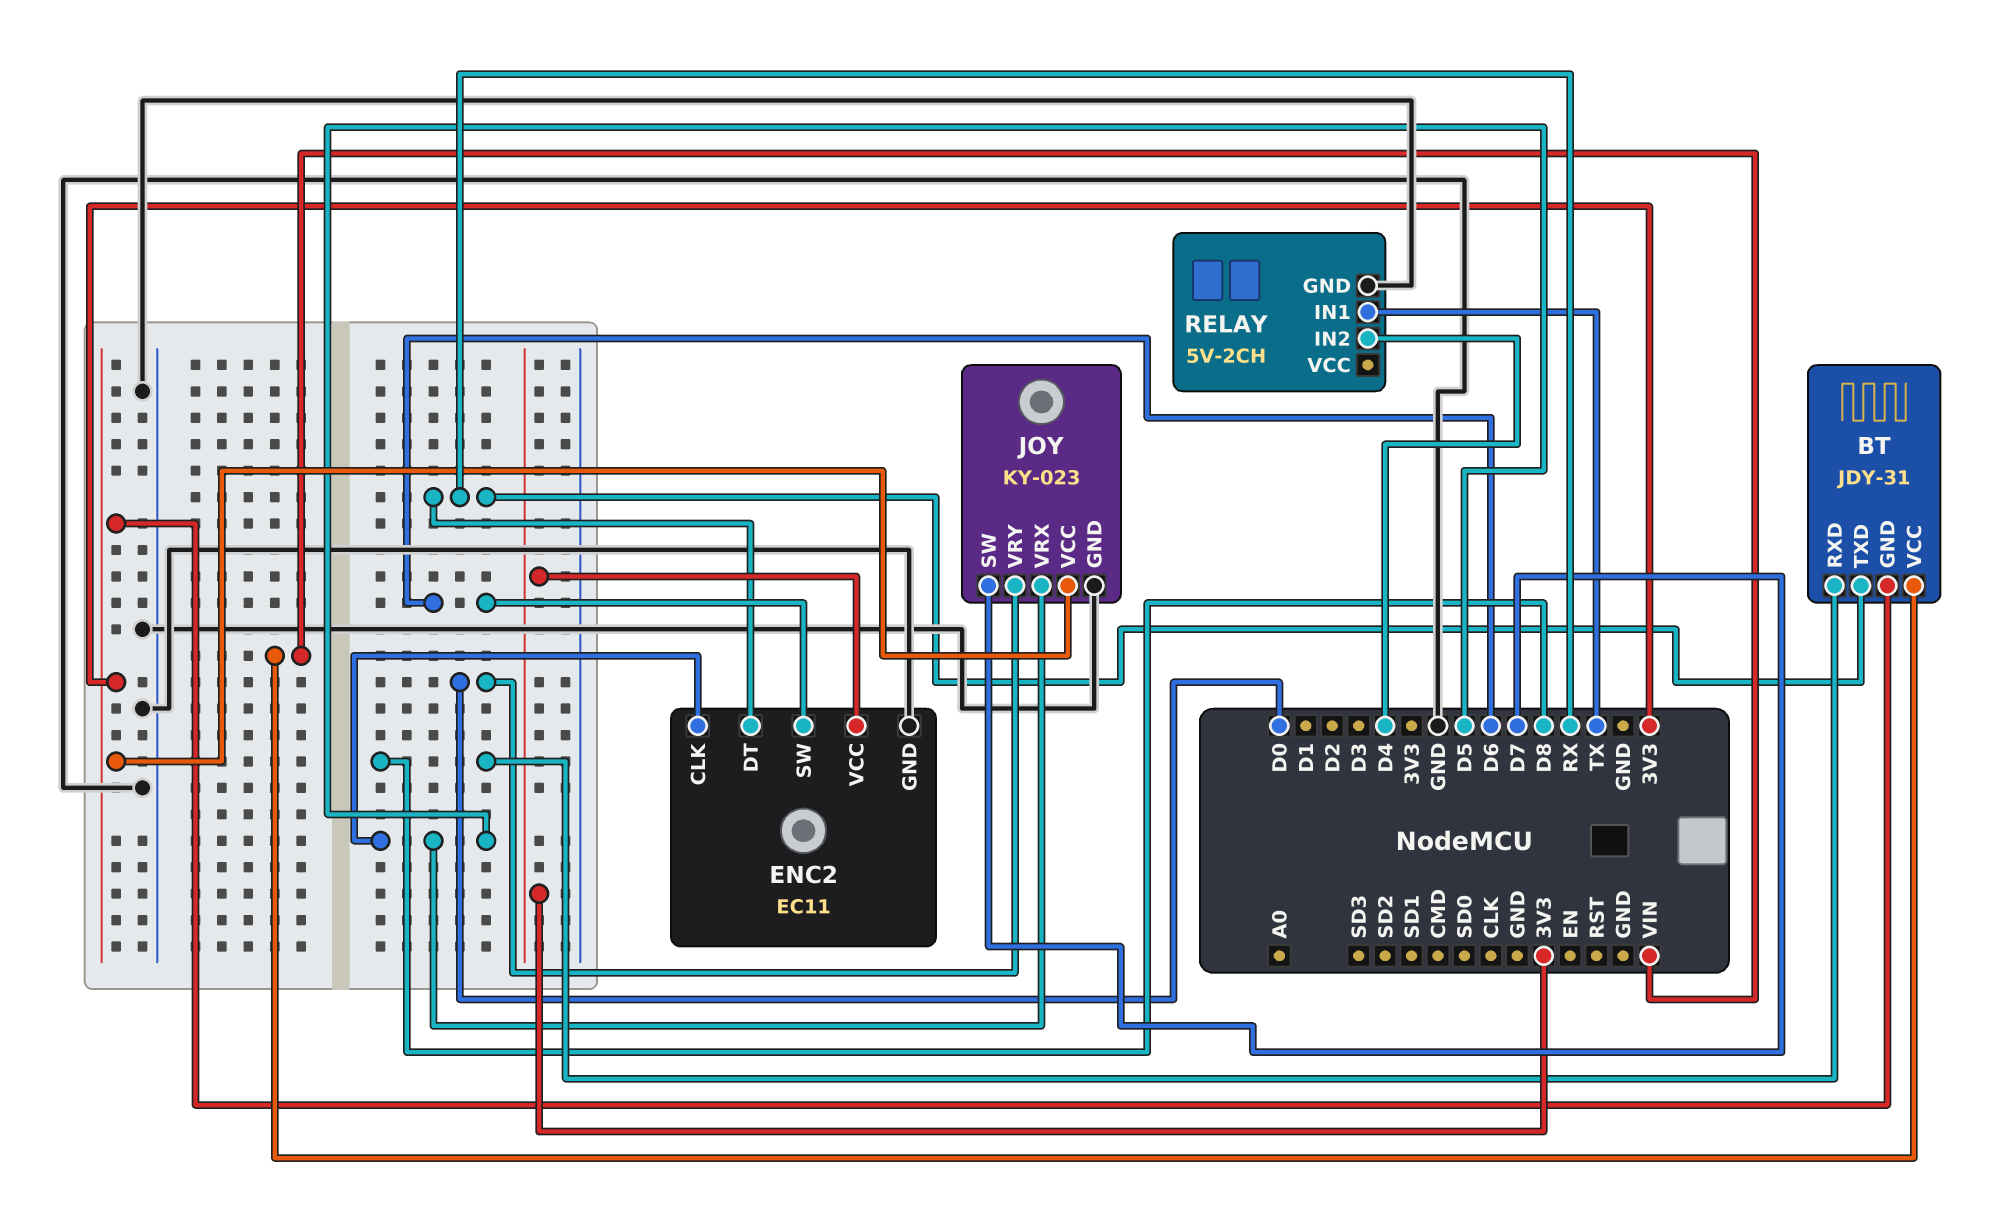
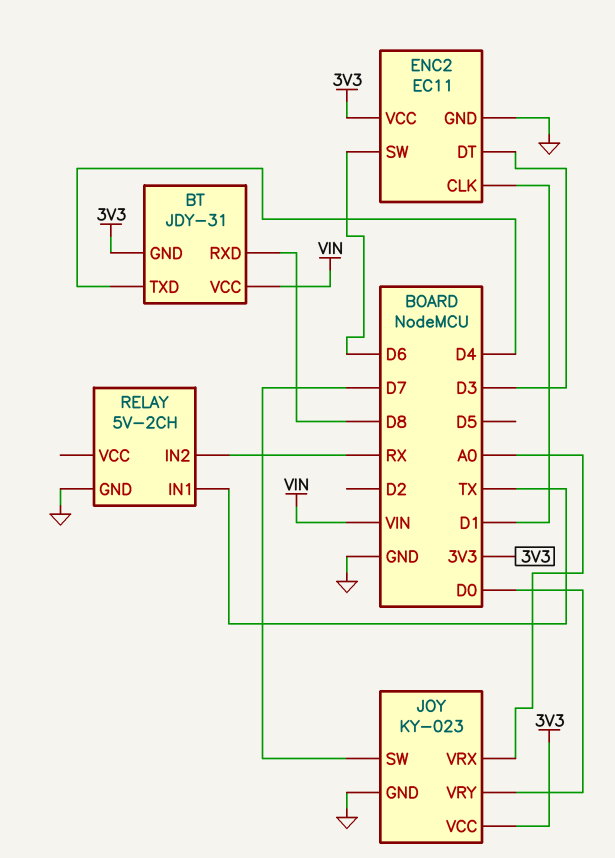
BT pin TXD: RX -> D4
ENC2 pin CLK: D5 -> D1
ENC2 pin DT: RX -> D3
JOY pin VRX: D5 -> A0
RELAY pin IN2: D4 -> RX

